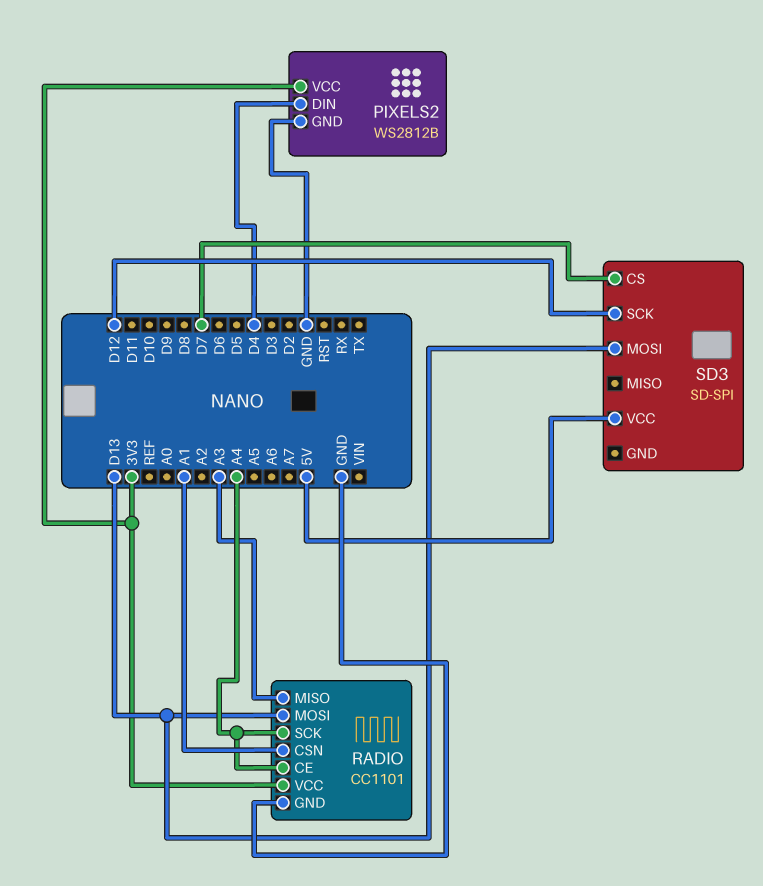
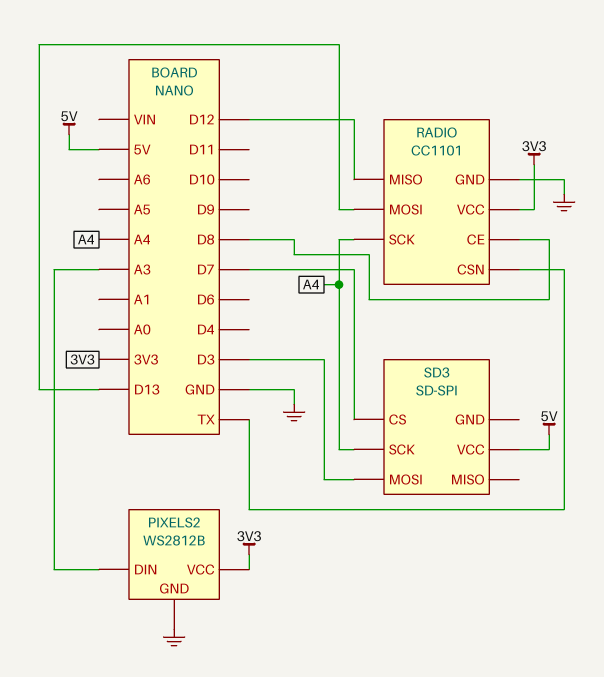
PIXELS2 pin DIN: D4 -> A3
RADIO pin CE: A4 -> D8
RADIO pin CSN: A1 -> TX
RADIO pin MISO: A3 -> D12
SD3 pin MOSI: D13 -> D3
SD3 pin SCK: D12 -> A4

